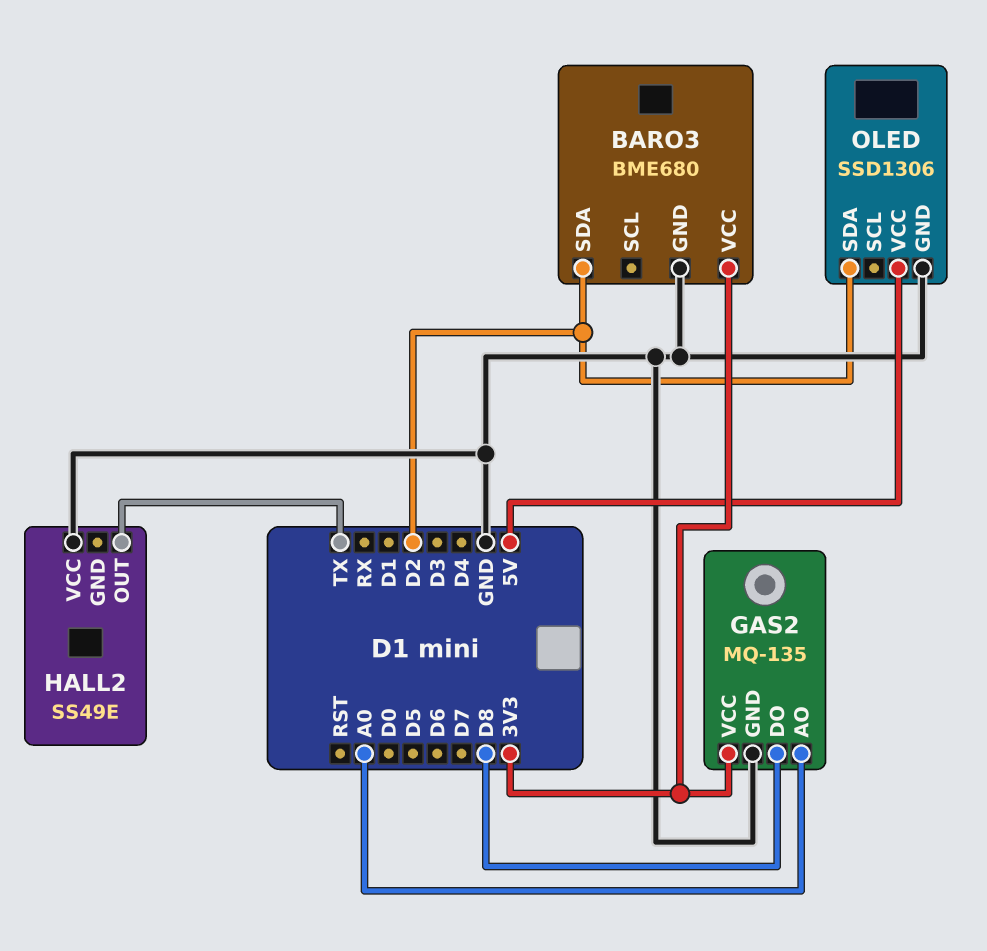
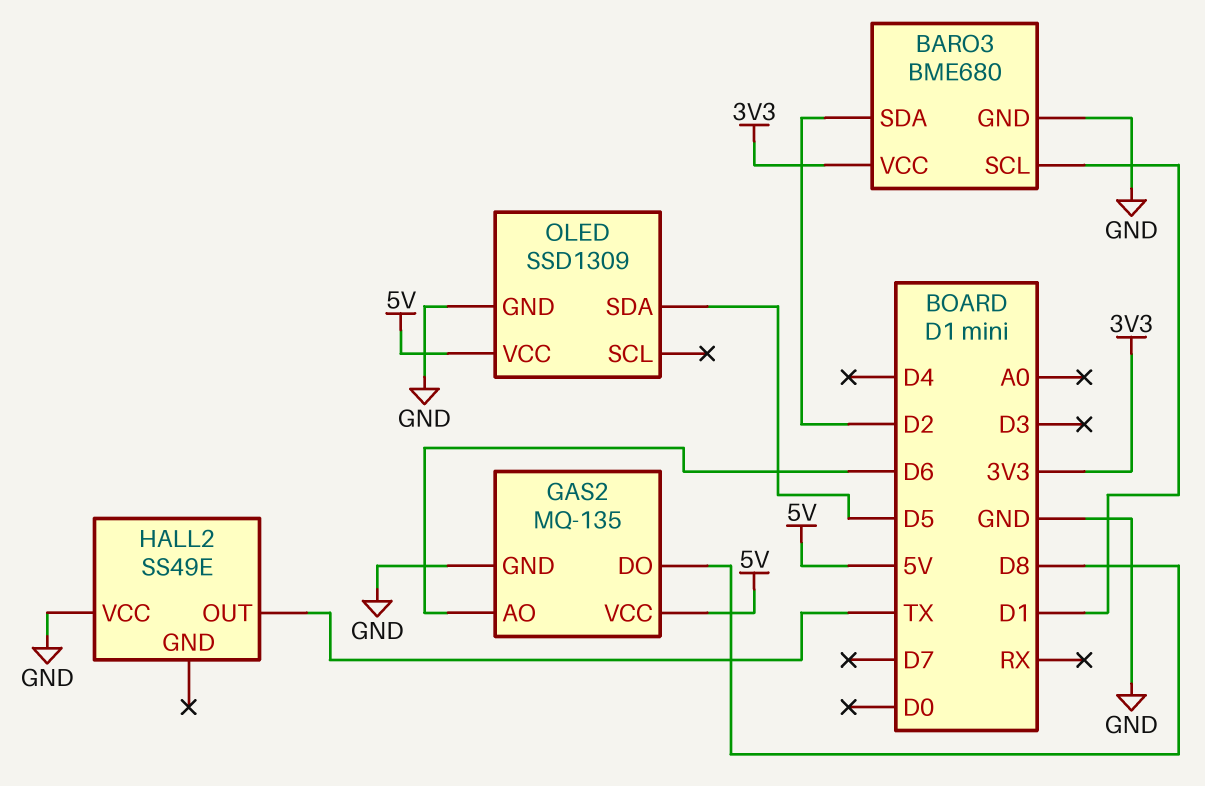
BARO3 pin SCL: none -> D1
GAS2 pin AO: A0 -> D6
GAS2 pin VCC: 3V3 -> 5V
OLED: SSD1306 -> SSD1309
OLED pin SDA: D2 -> D5

